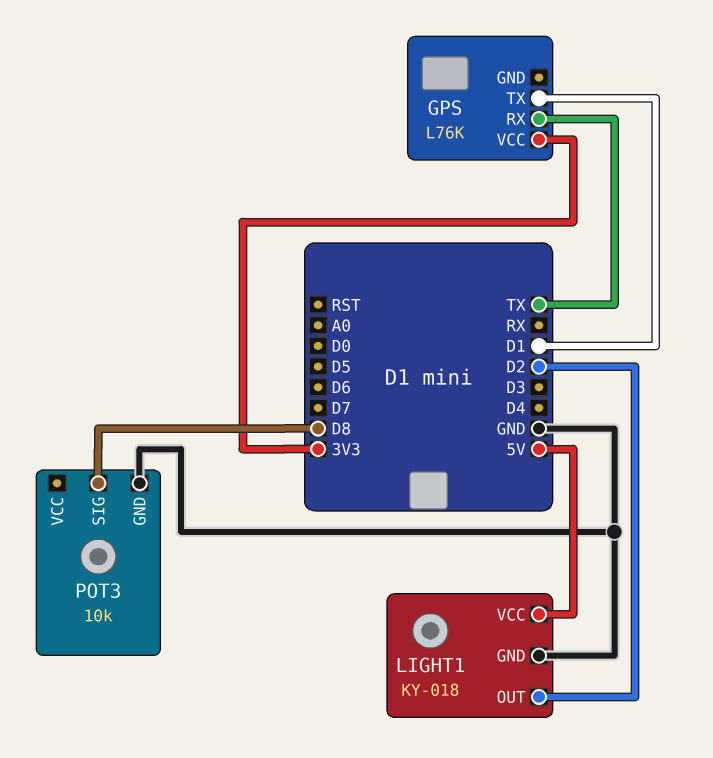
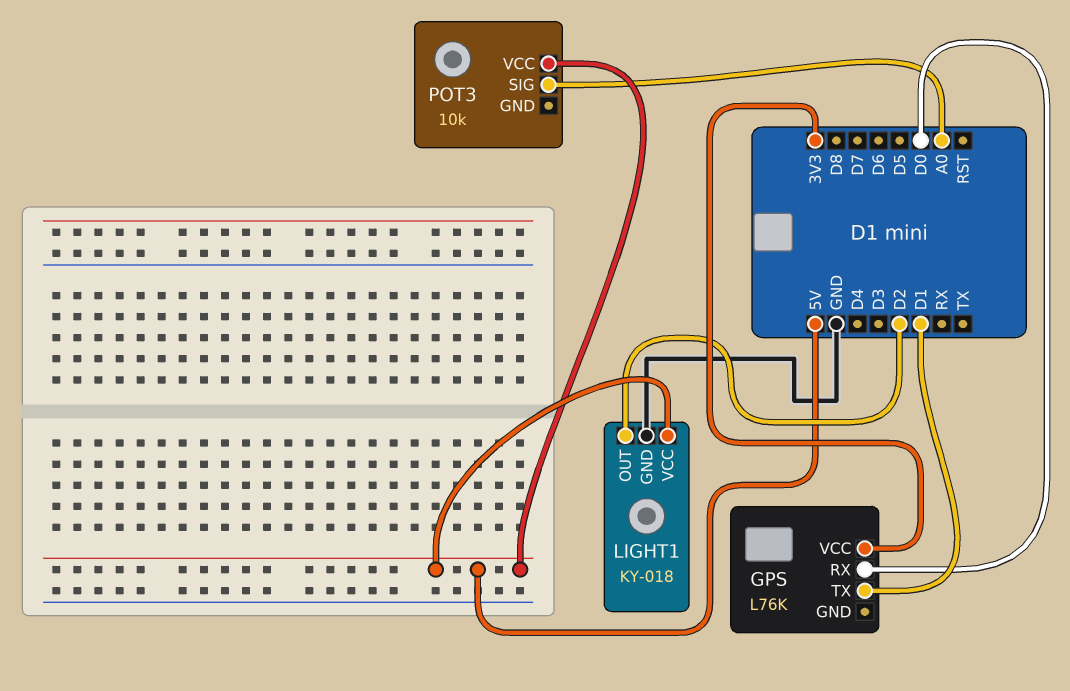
GPS pin RX: TX -> D0
POT3 pin GND: GND -> none
POT3 pin SIG: D8 -> A0
POT3 pin VCC: none -> 5V

